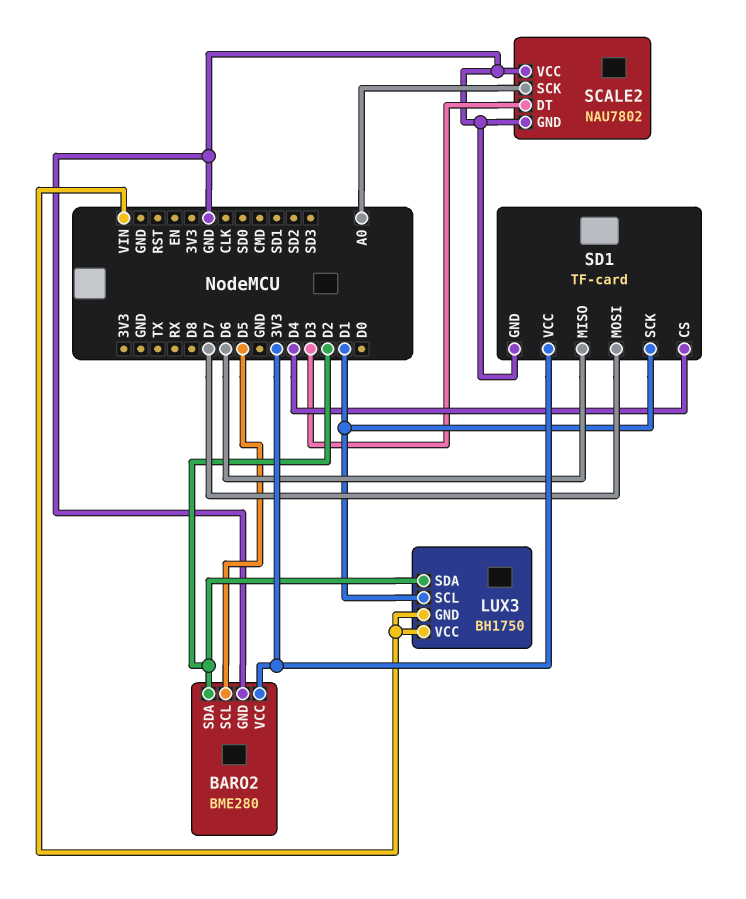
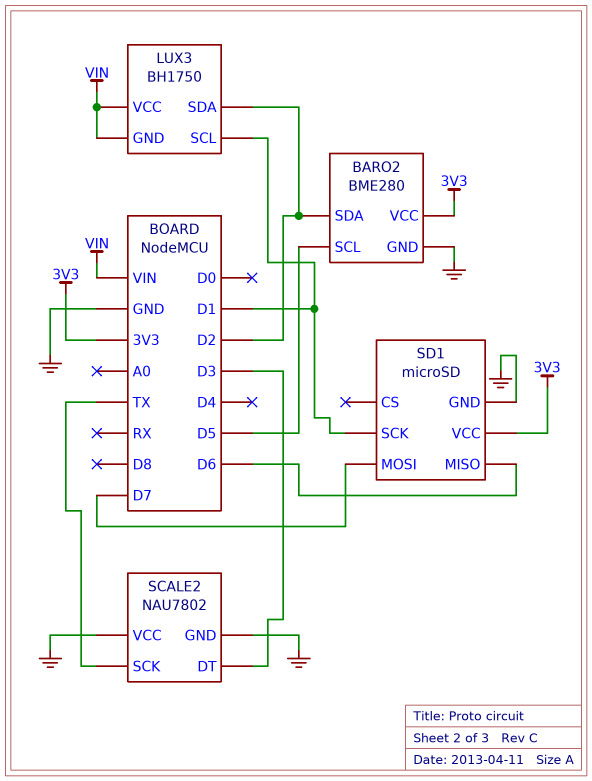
SCALE2 pin SCK: A0 -> TX
SD1: TF-card -> microSD
SD1 pin CS: D4 -> none

